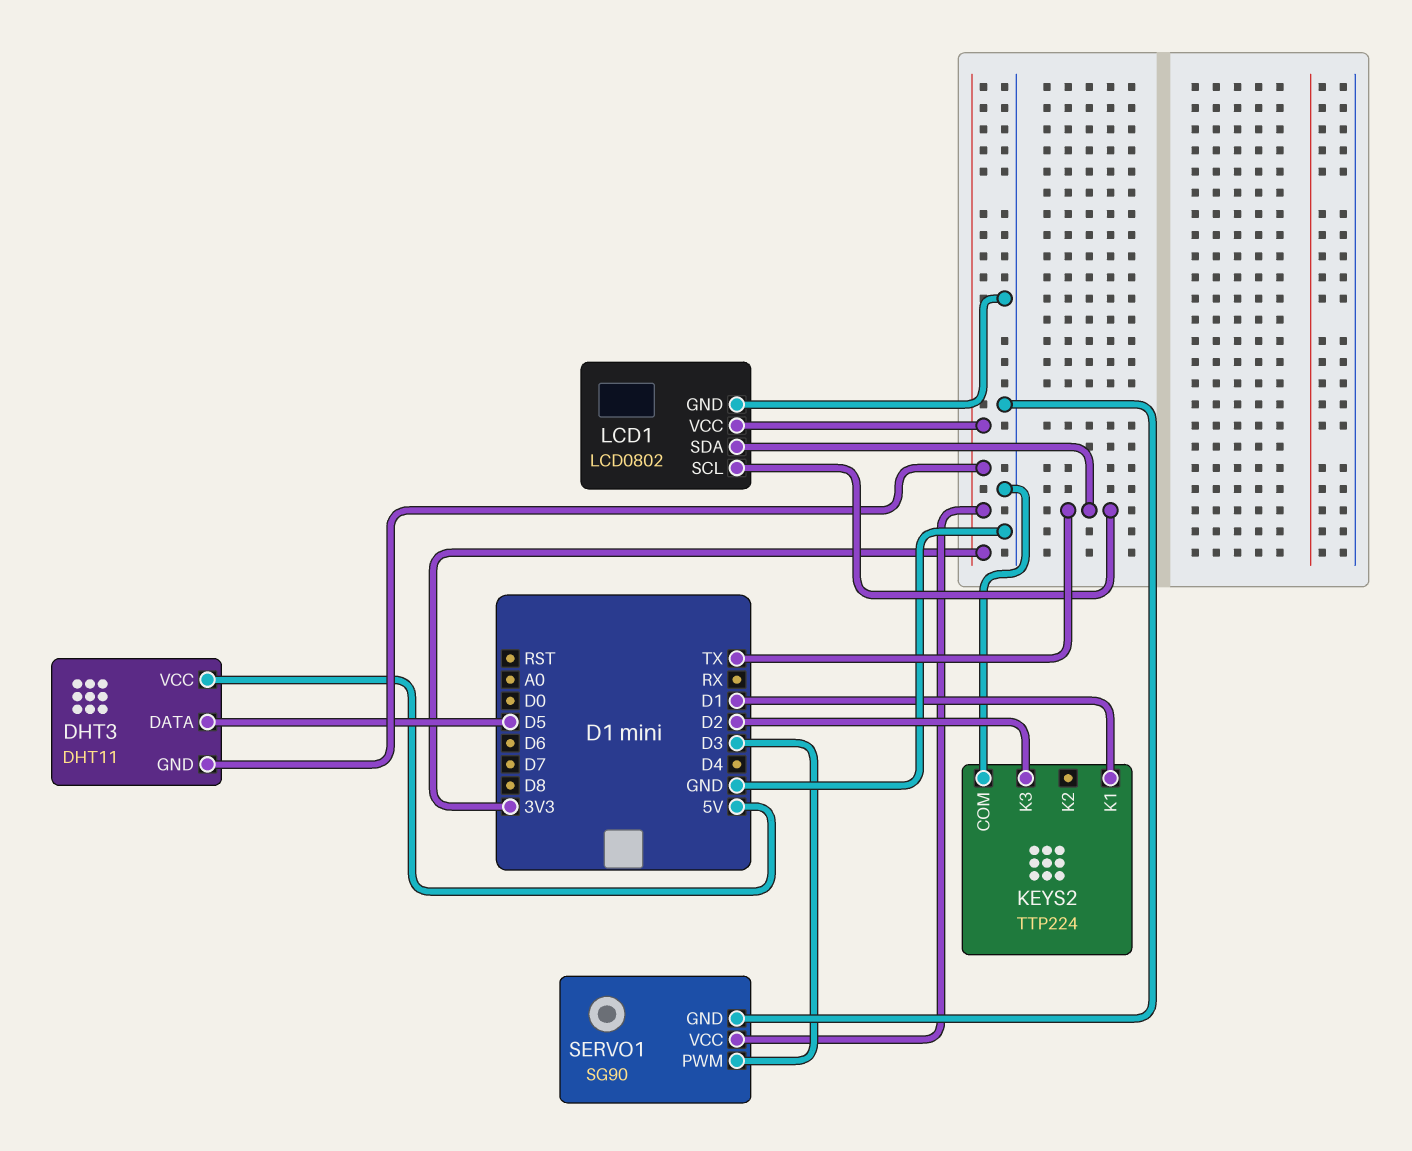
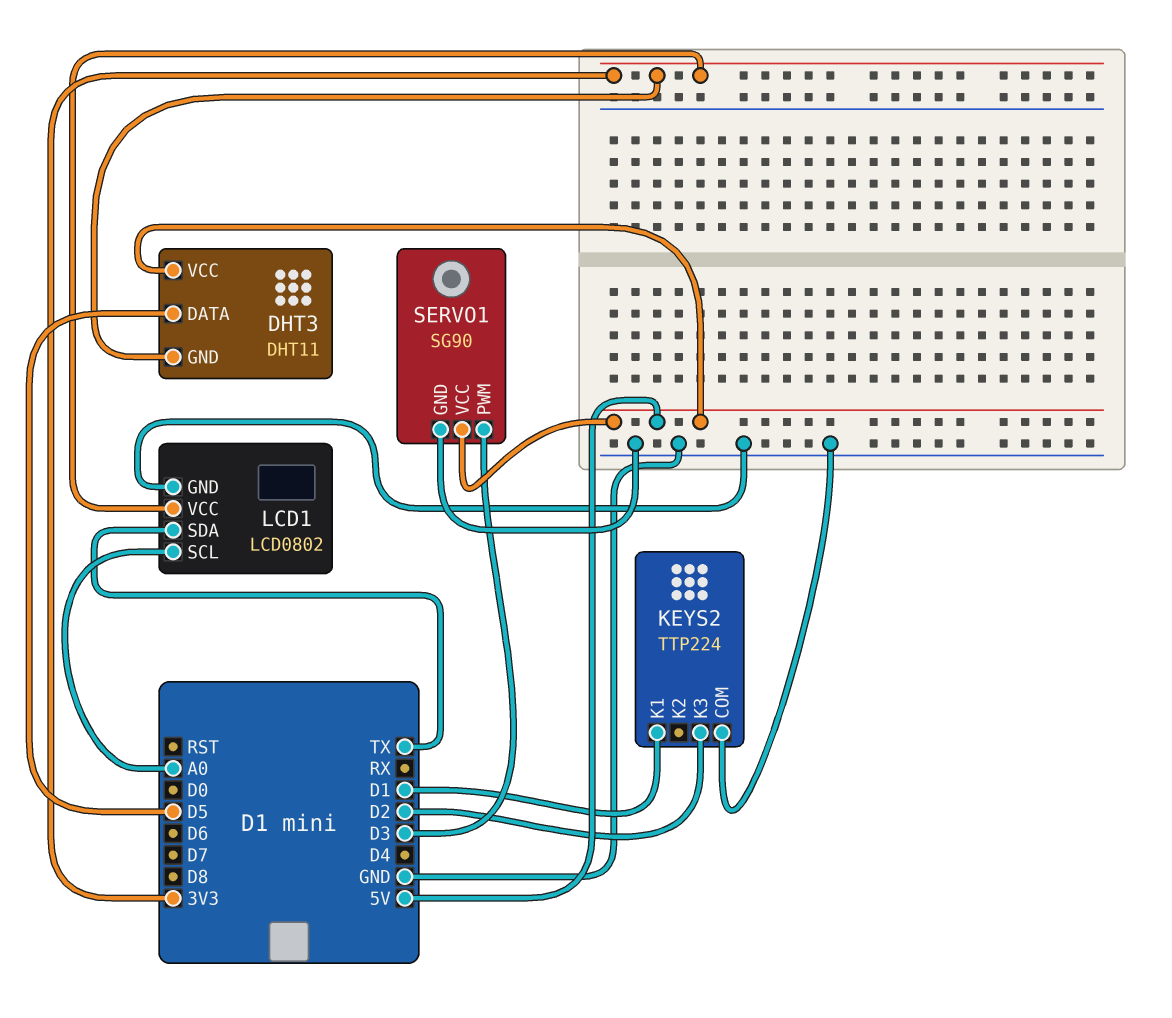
LCD1 pin SCL: TX -> A0
SERVO1 pin VCC: 3V3 -> 5V

